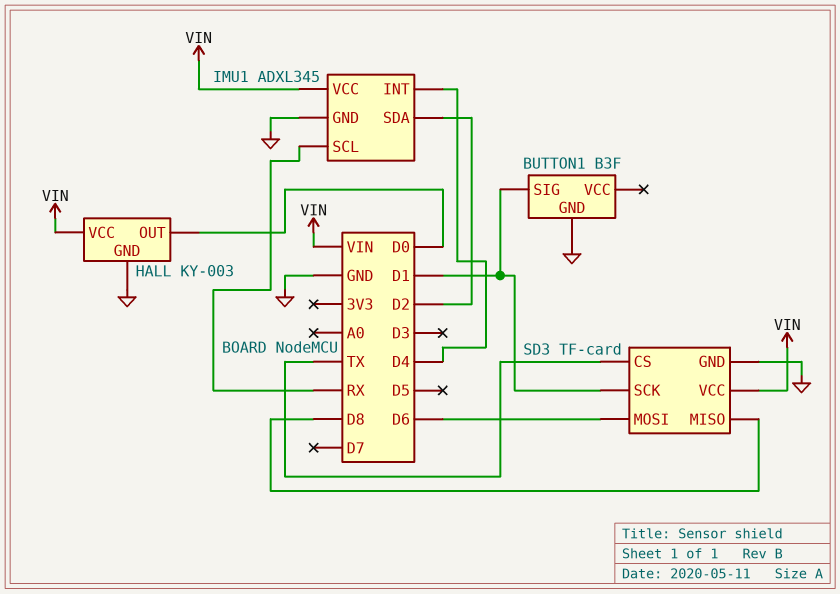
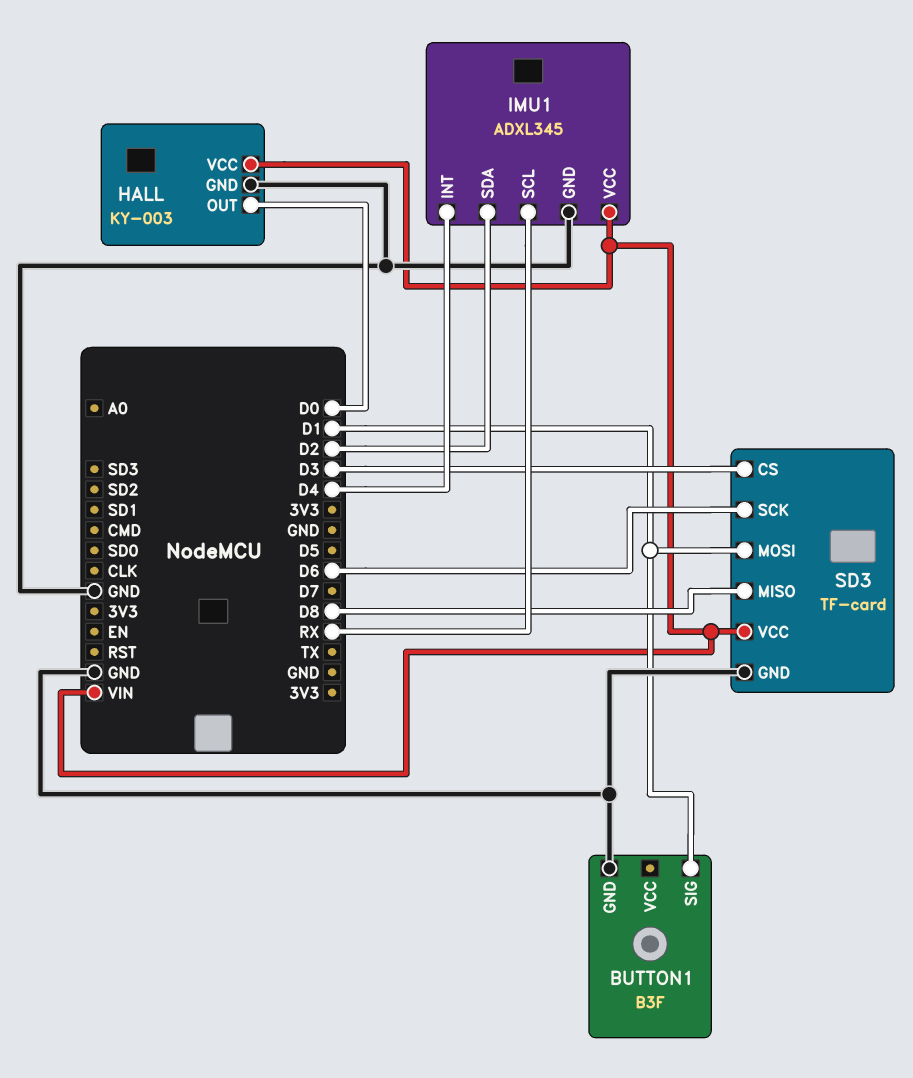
SD3 pin CS: TX -> D3
SD3 pin MOSI: D6 -> D1
SD3 pin SCK: D1 -> D6

